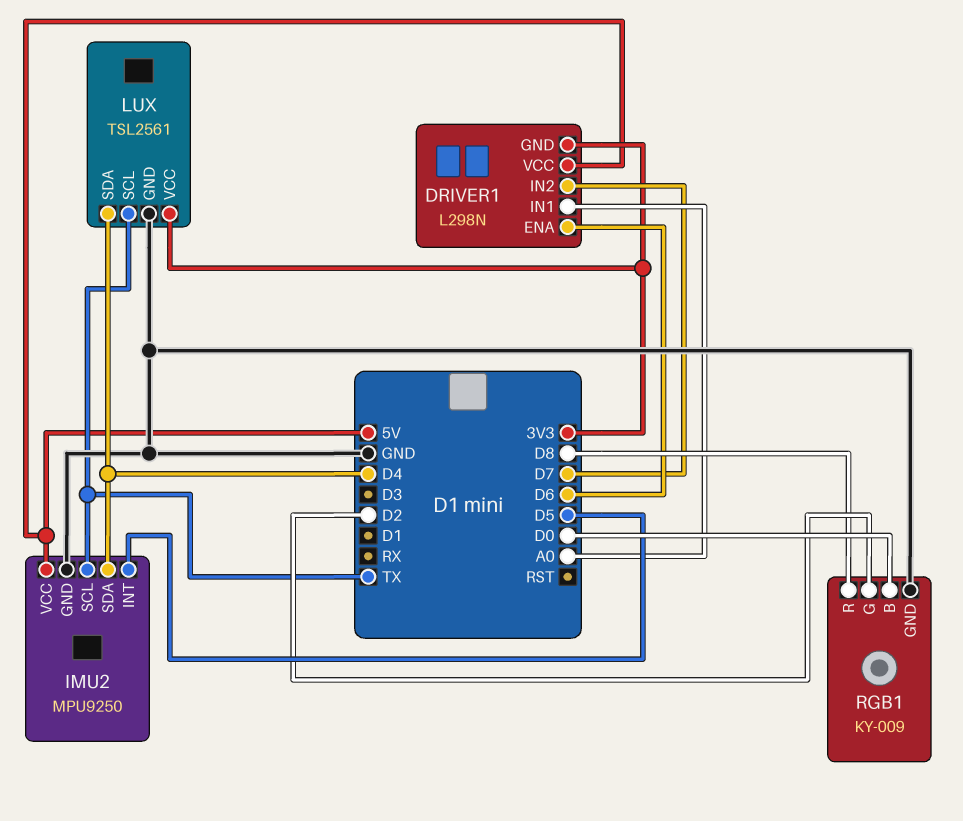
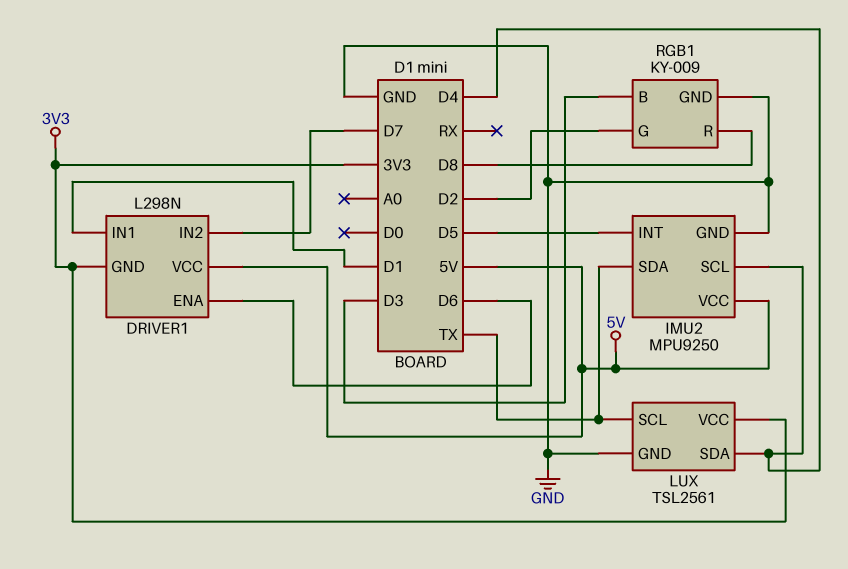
DRIVER1 pin IN1: A0 -> D1
IMU2 pin SCL: TX -> D4
IMU2 pin SDA: D4 -> TX
RGB1 pin B: D0 -> D3

